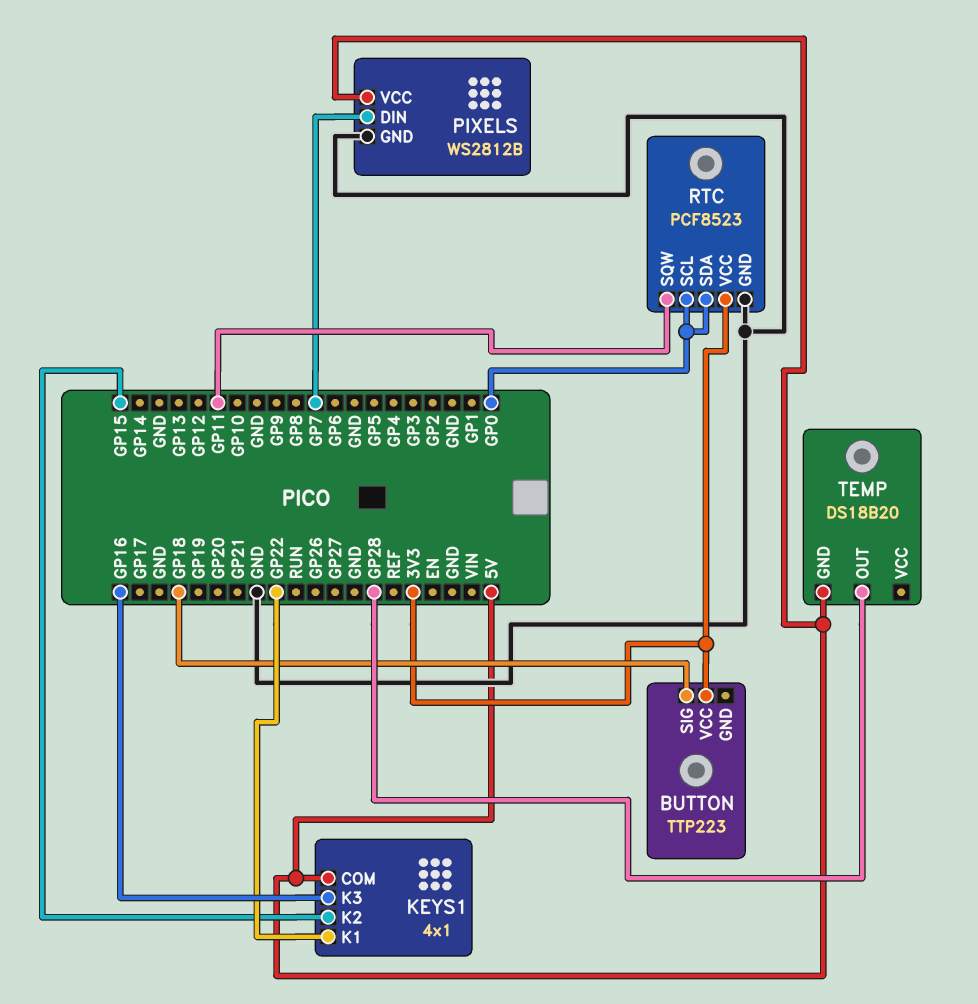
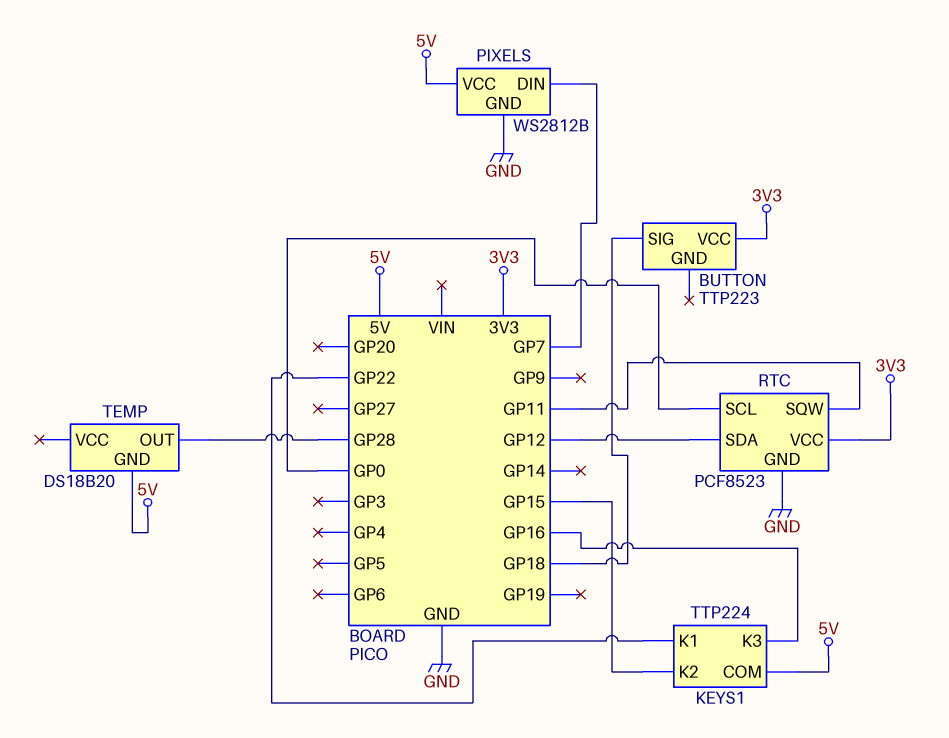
KEYS1: 4x1 -> TTP224
RTC pin SDA: GP0 -> GP12

